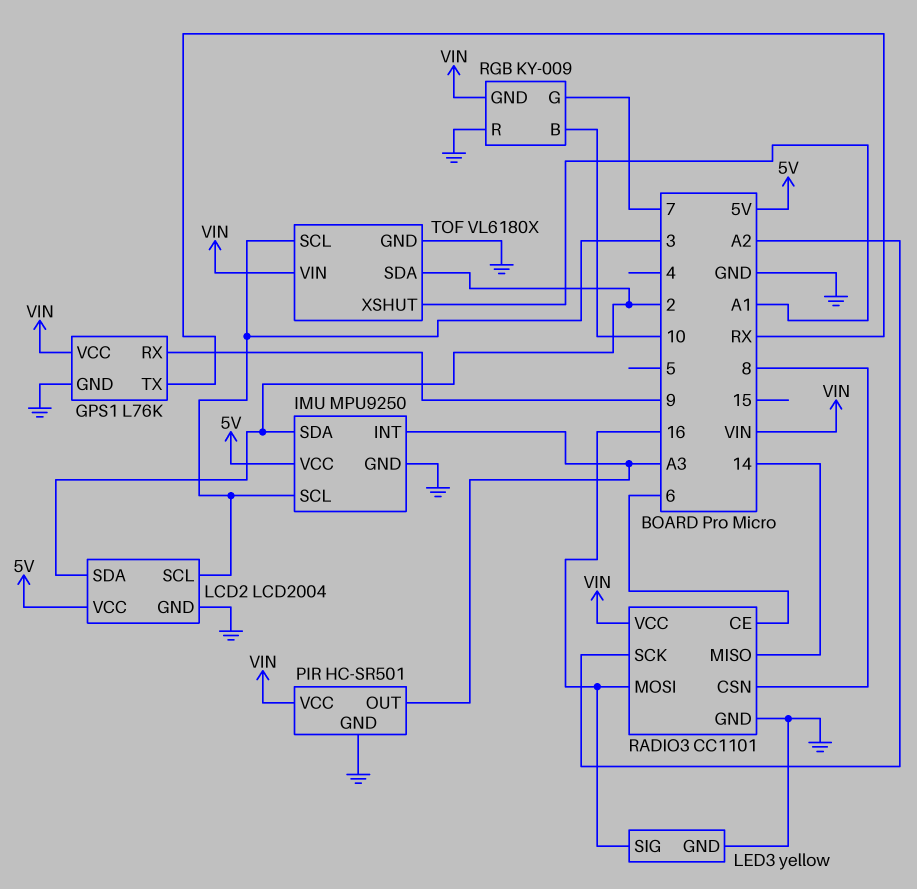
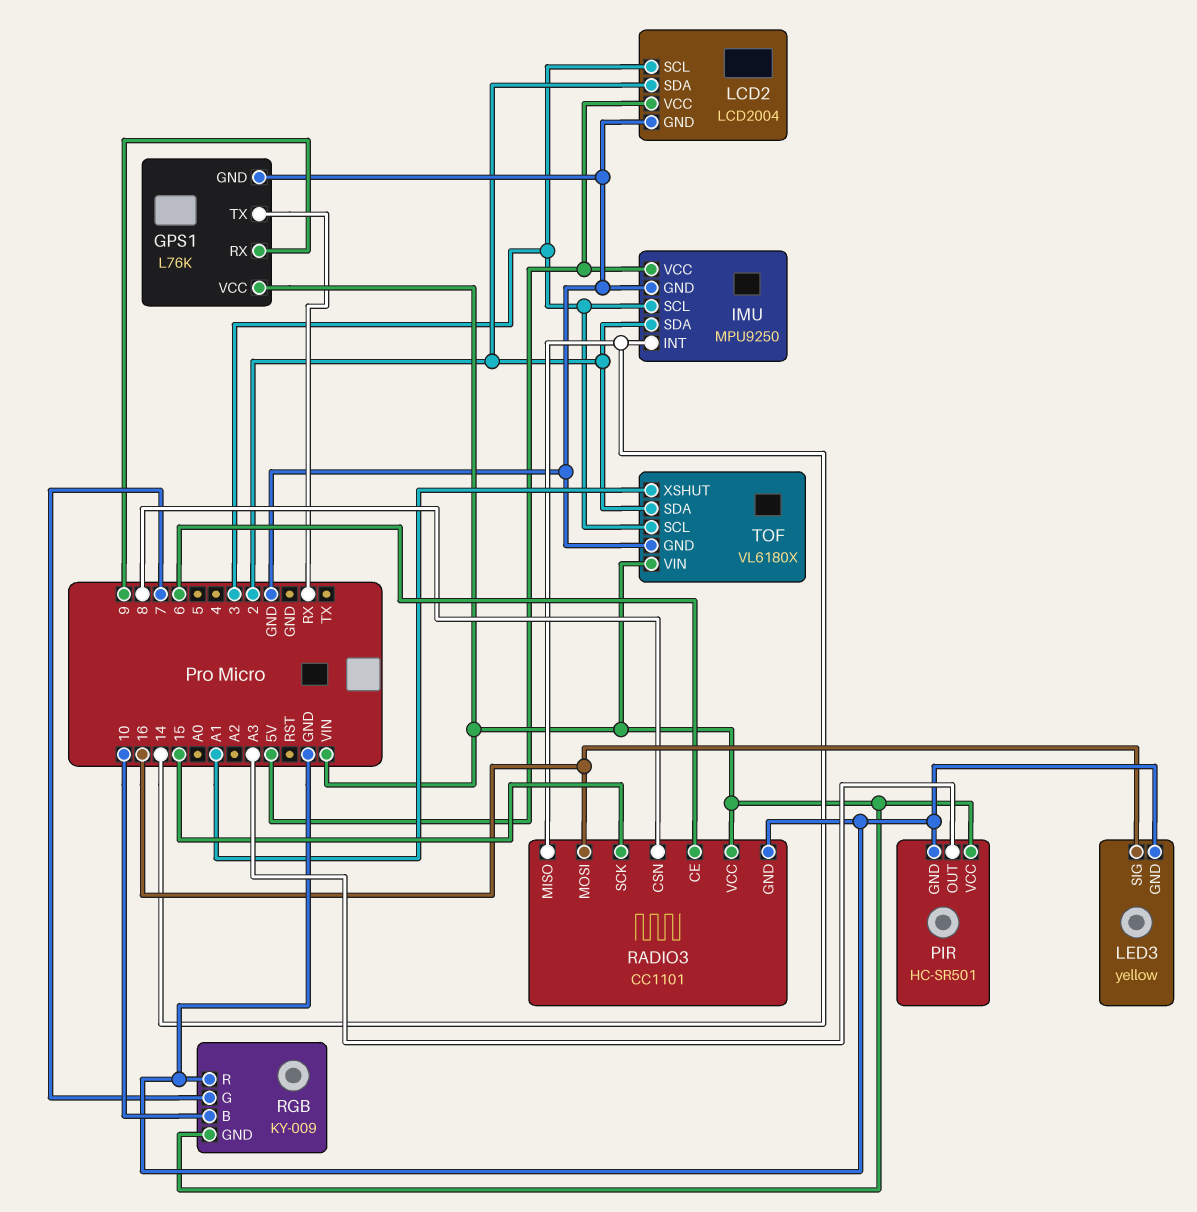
IMU pin INT: A3 -> 14
RADIO3 pin SCK: A2 -> 15

